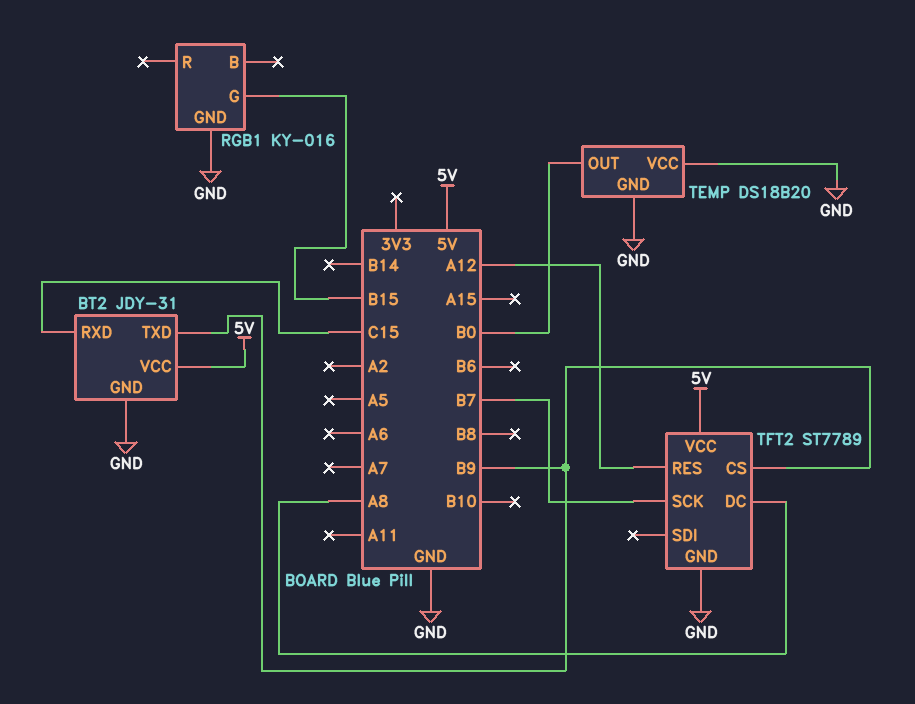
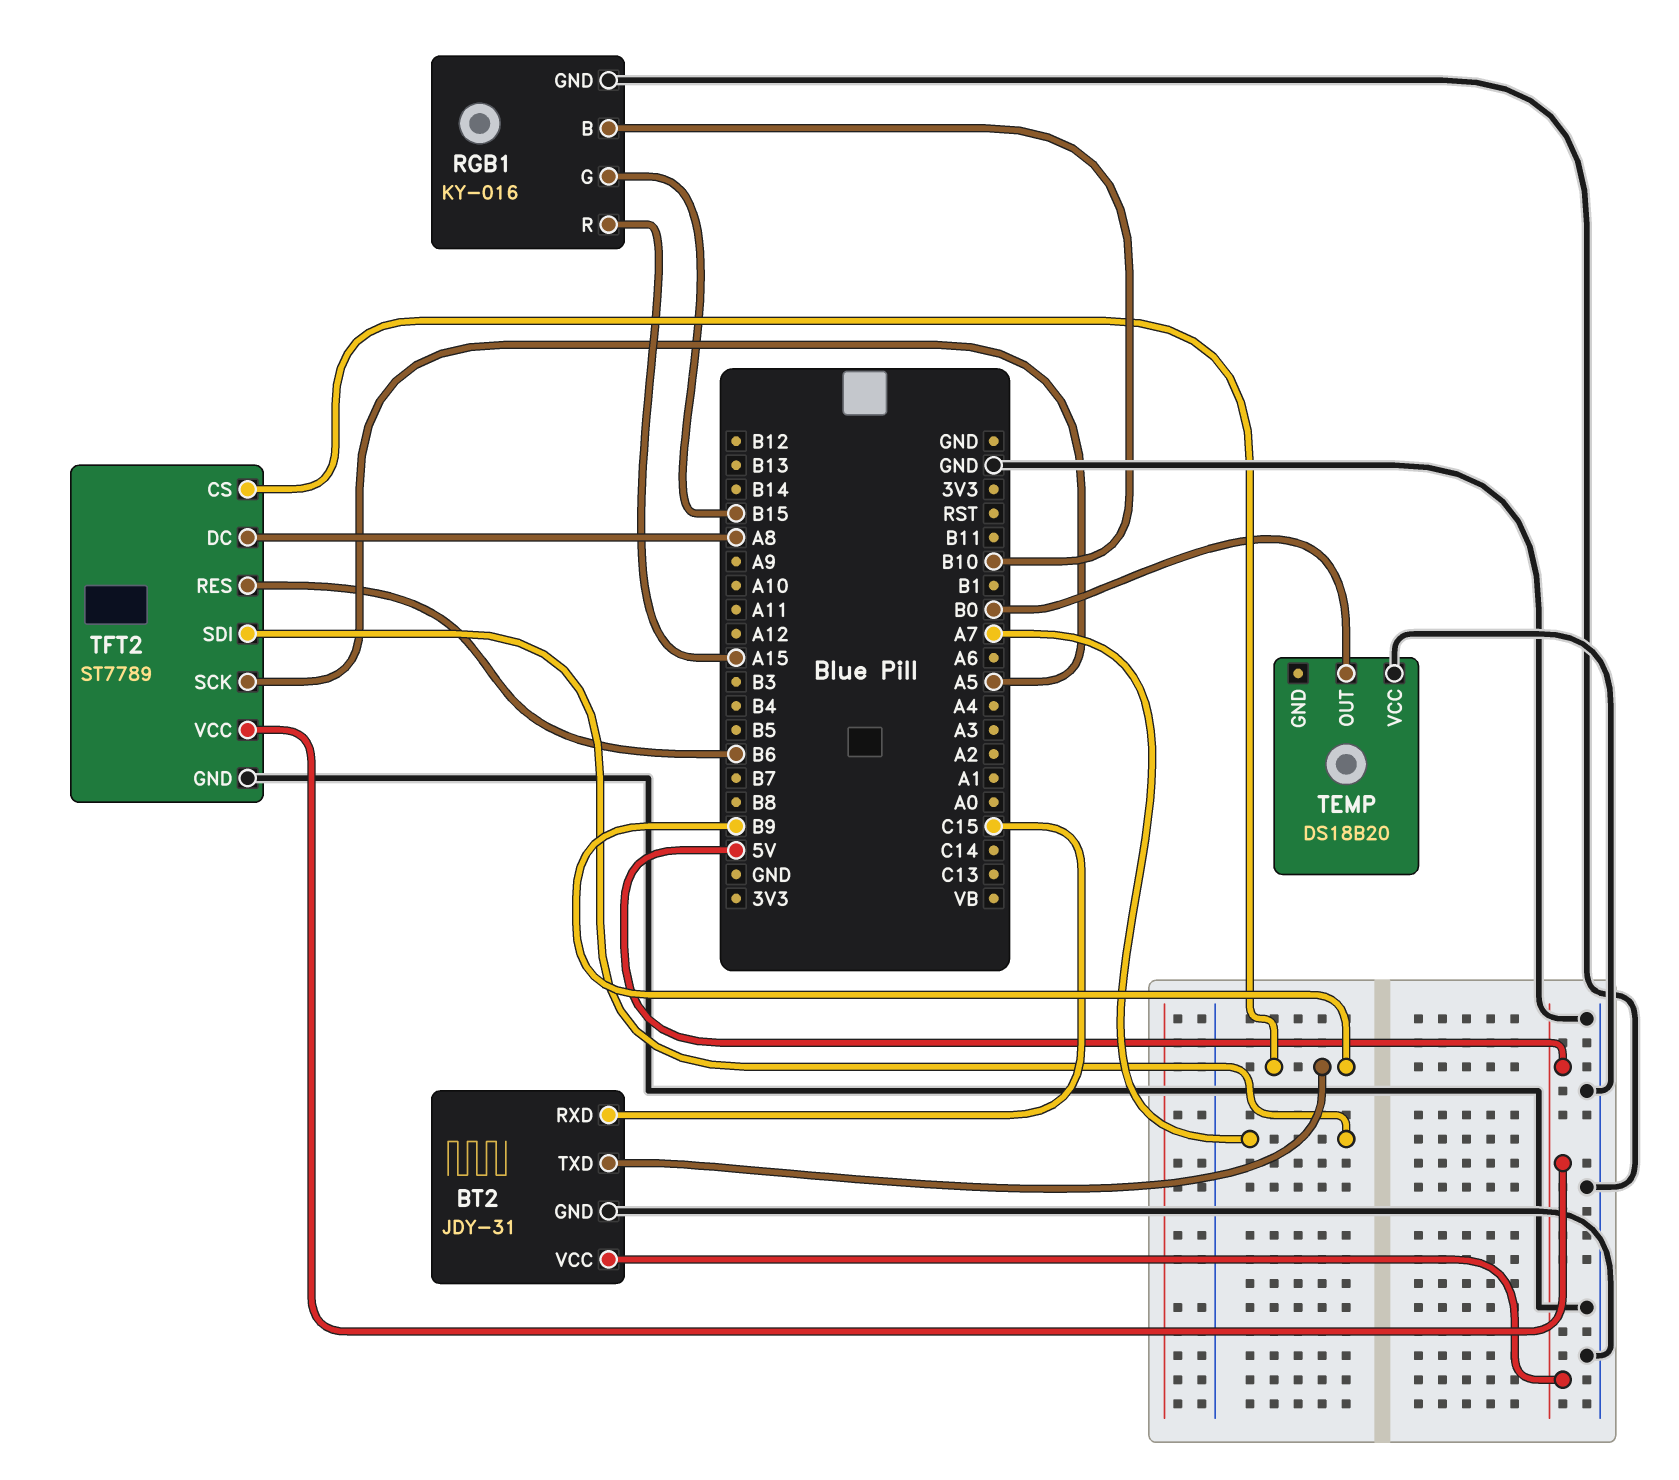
RGB1 pin B: none -> B10
RGB1 pin R: none -> A15
TEMP pin GND: GND -> none
TFT2 pin RES: A12 -> B6
TFT2 pin SCK: B7 -> A5
TFT2 pin SDI: none -> A7

